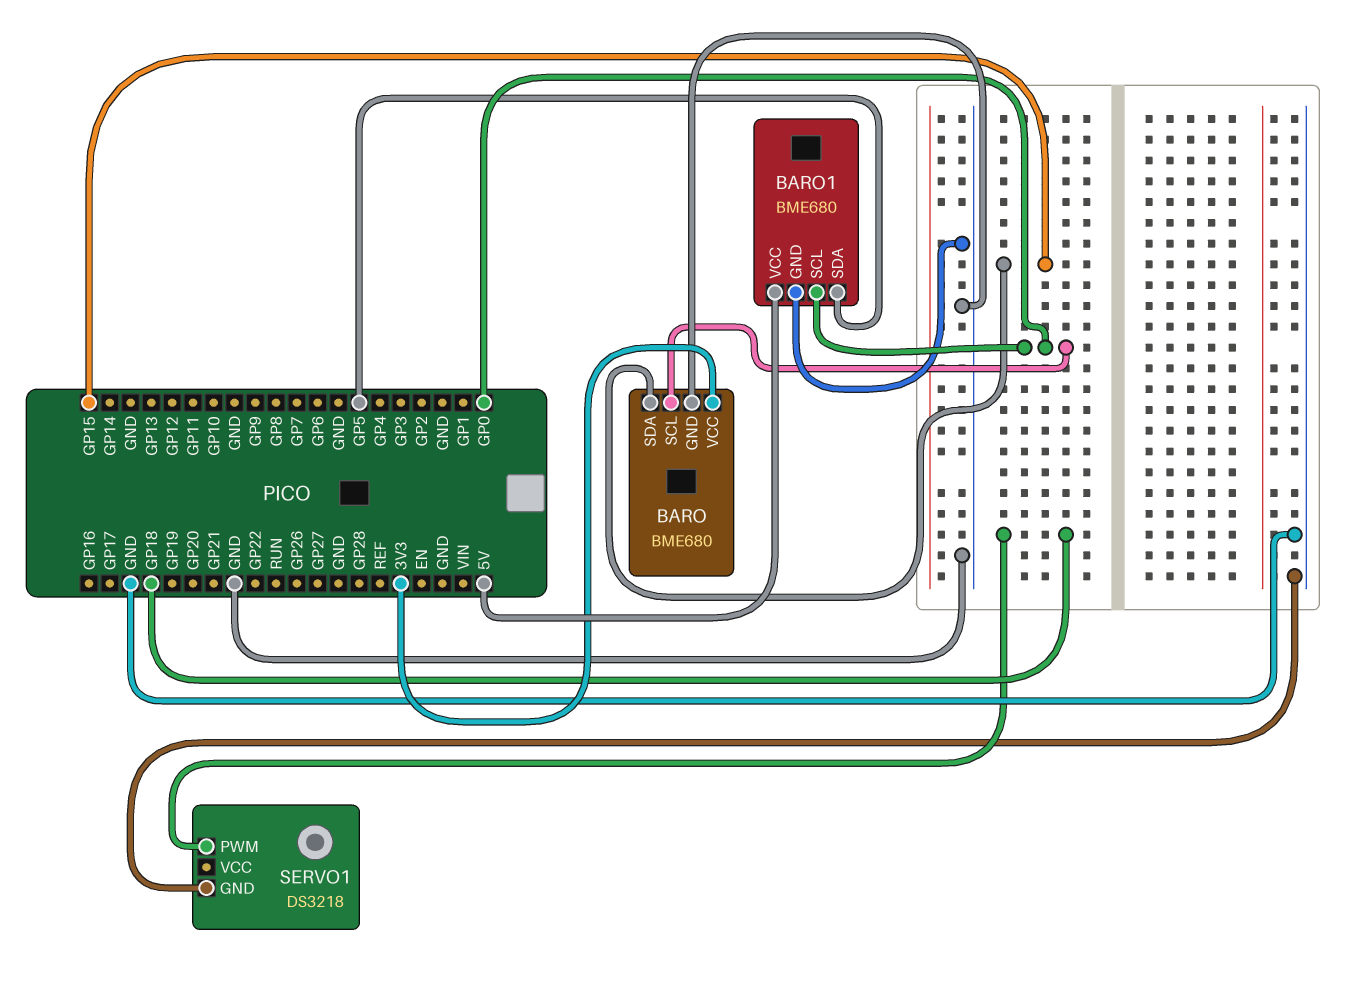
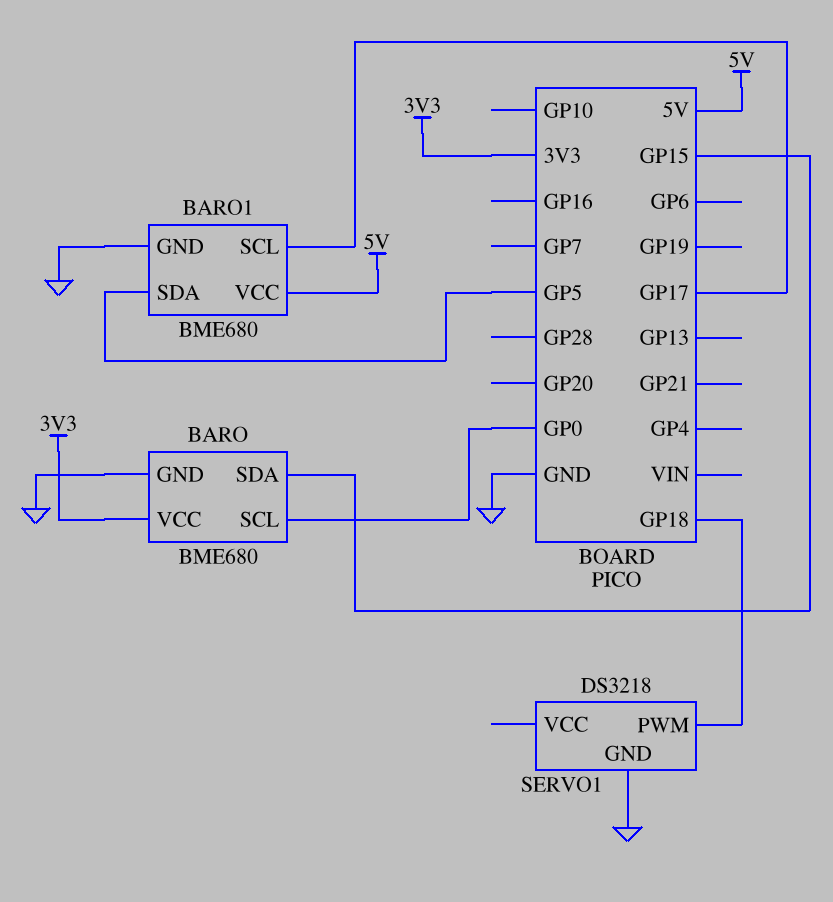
BARO1 pin SCL: GP0 -> GP17

